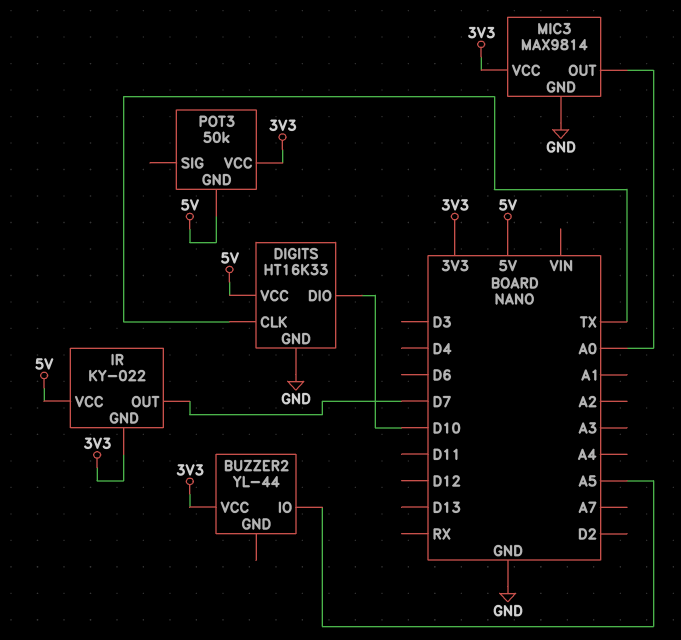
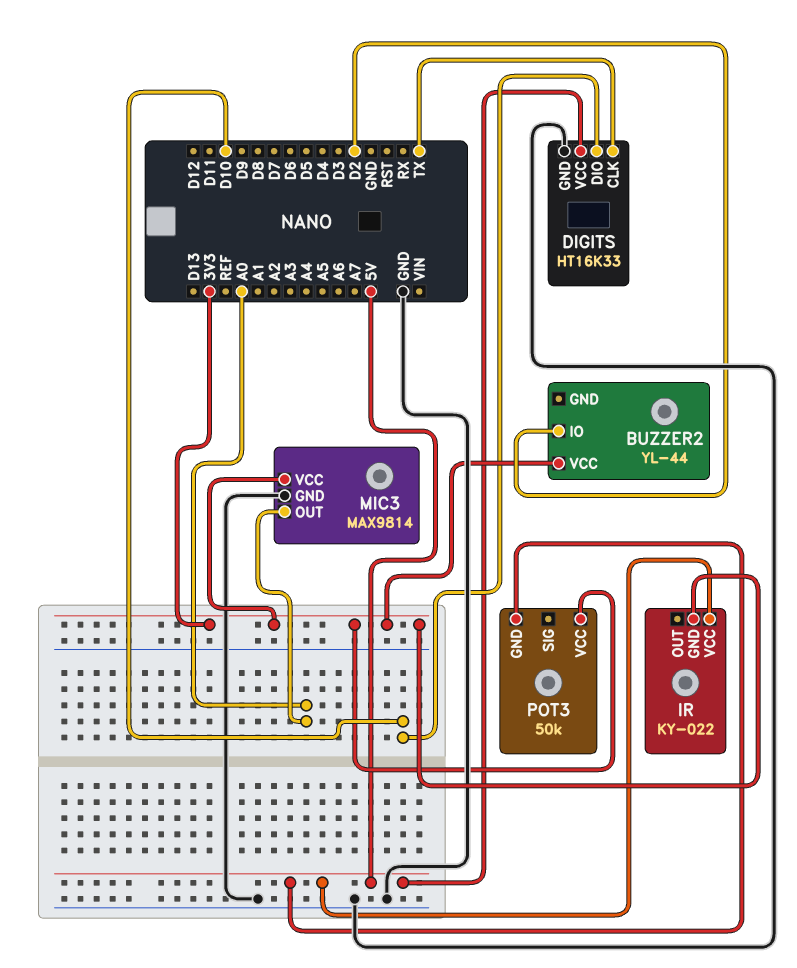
BUZZER2 pin IO: A5 -> D2
IR pin OUT: D7 -> none

